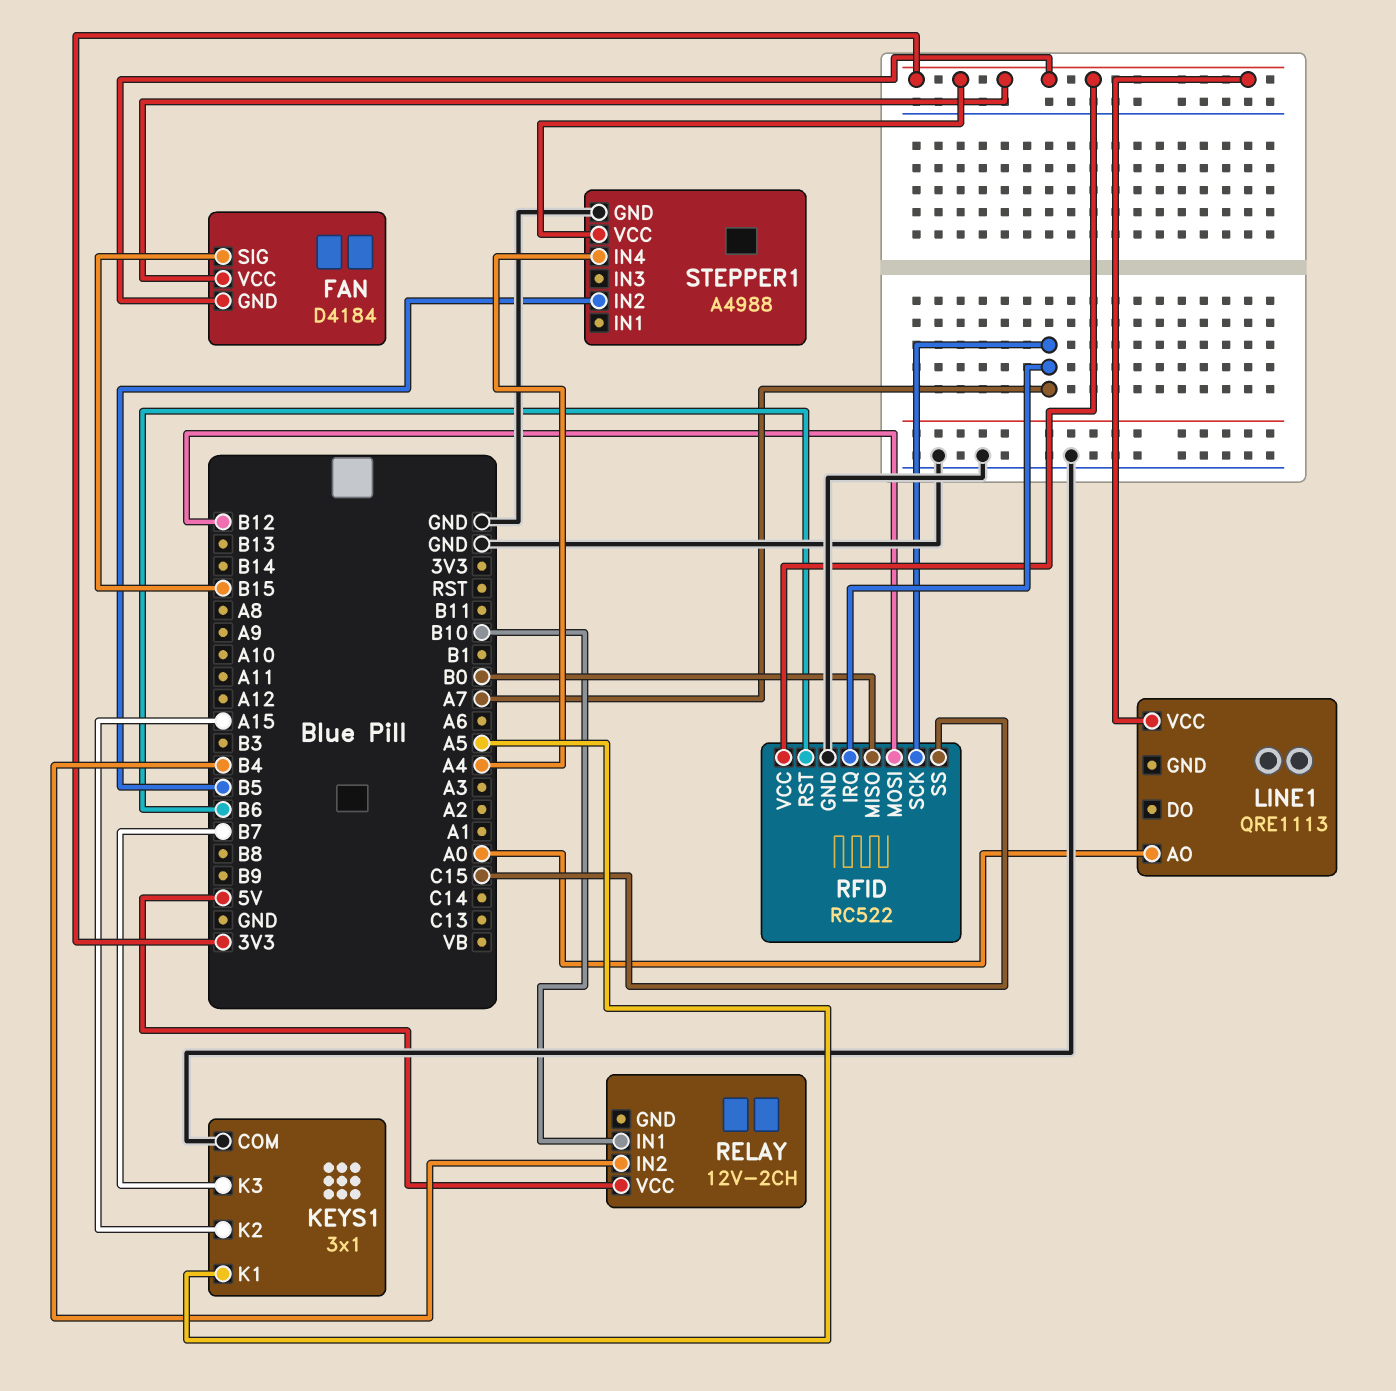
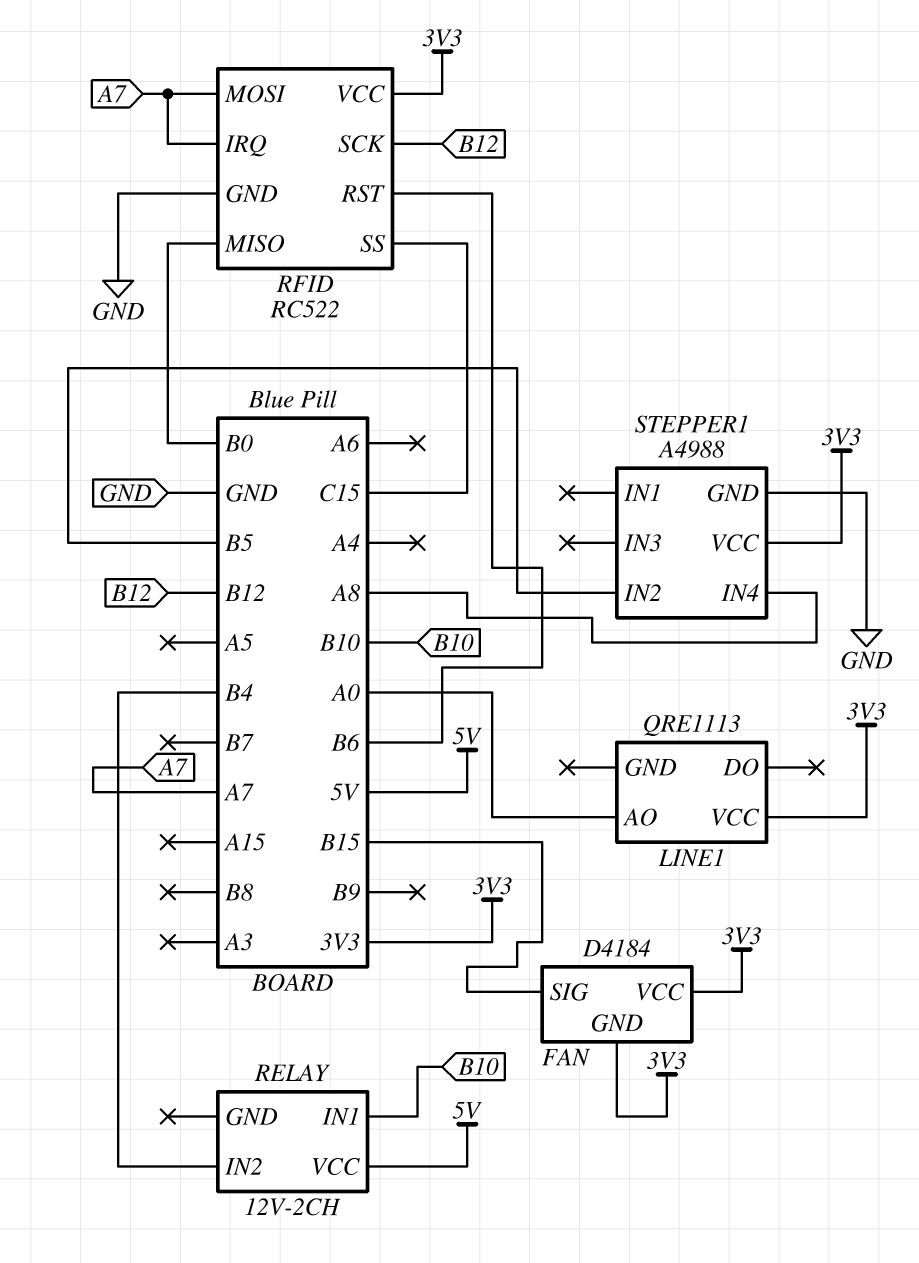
KEYS1: 3x1 -> none
KEYS1 pin COM: GND -> none
KEYS1 pin K1: A5 -> none
KEYS1 pin K2: A15 -> none
KEYS1 pin K3: B7 -> none
RFID pin MOSI: B12 -> A7
RFID pin SCK: A7 -> B12
STEPPER1 pin IN4: A4 -> A8

